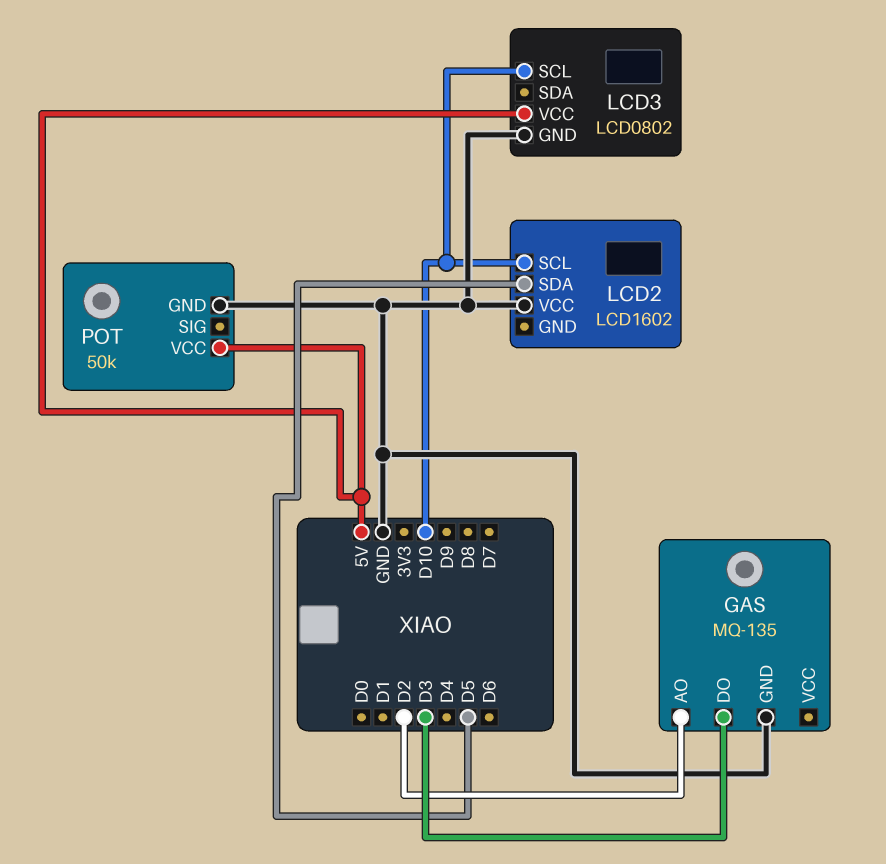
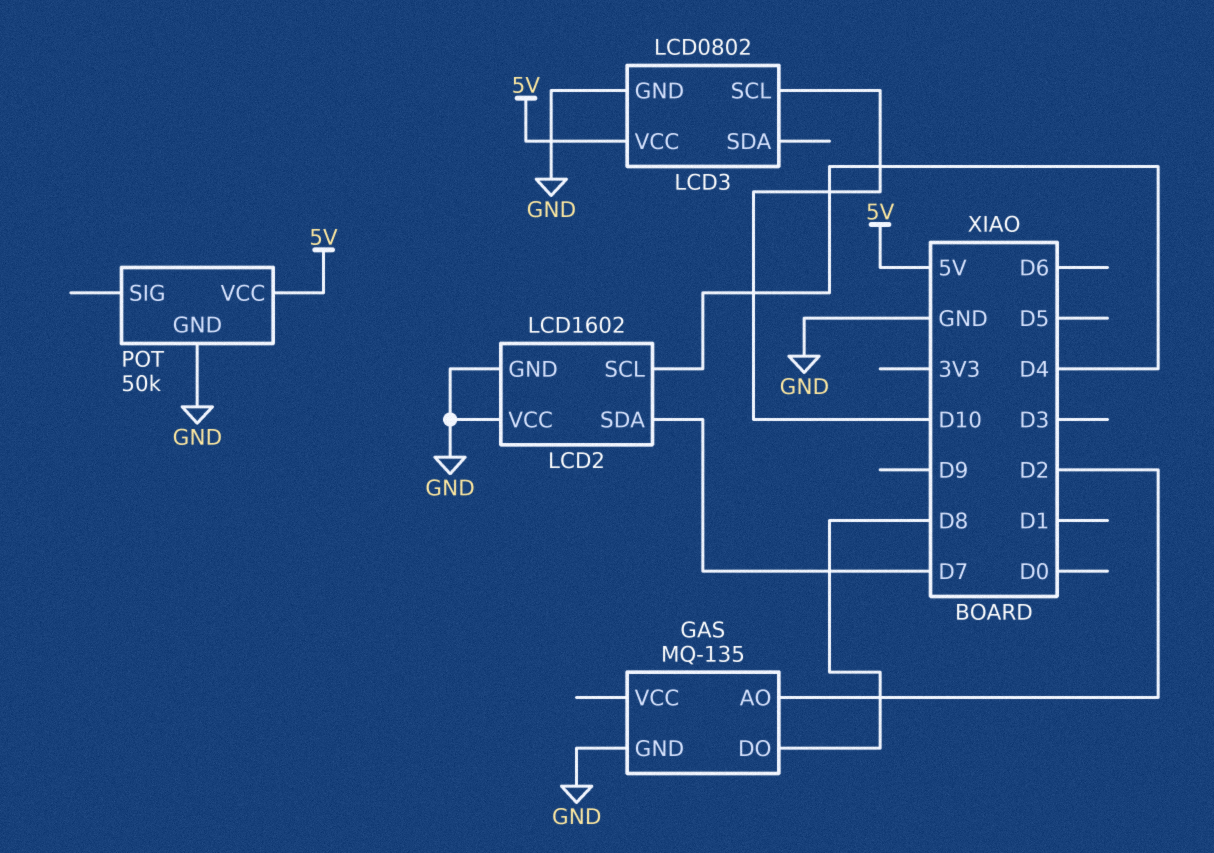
GAS pin DO: D3 -> D8
LCD2 pin GND: none -> GND
LCD2 pin SCL: D10 -> D4
LCD2 pin SDA: D5 -> D7

